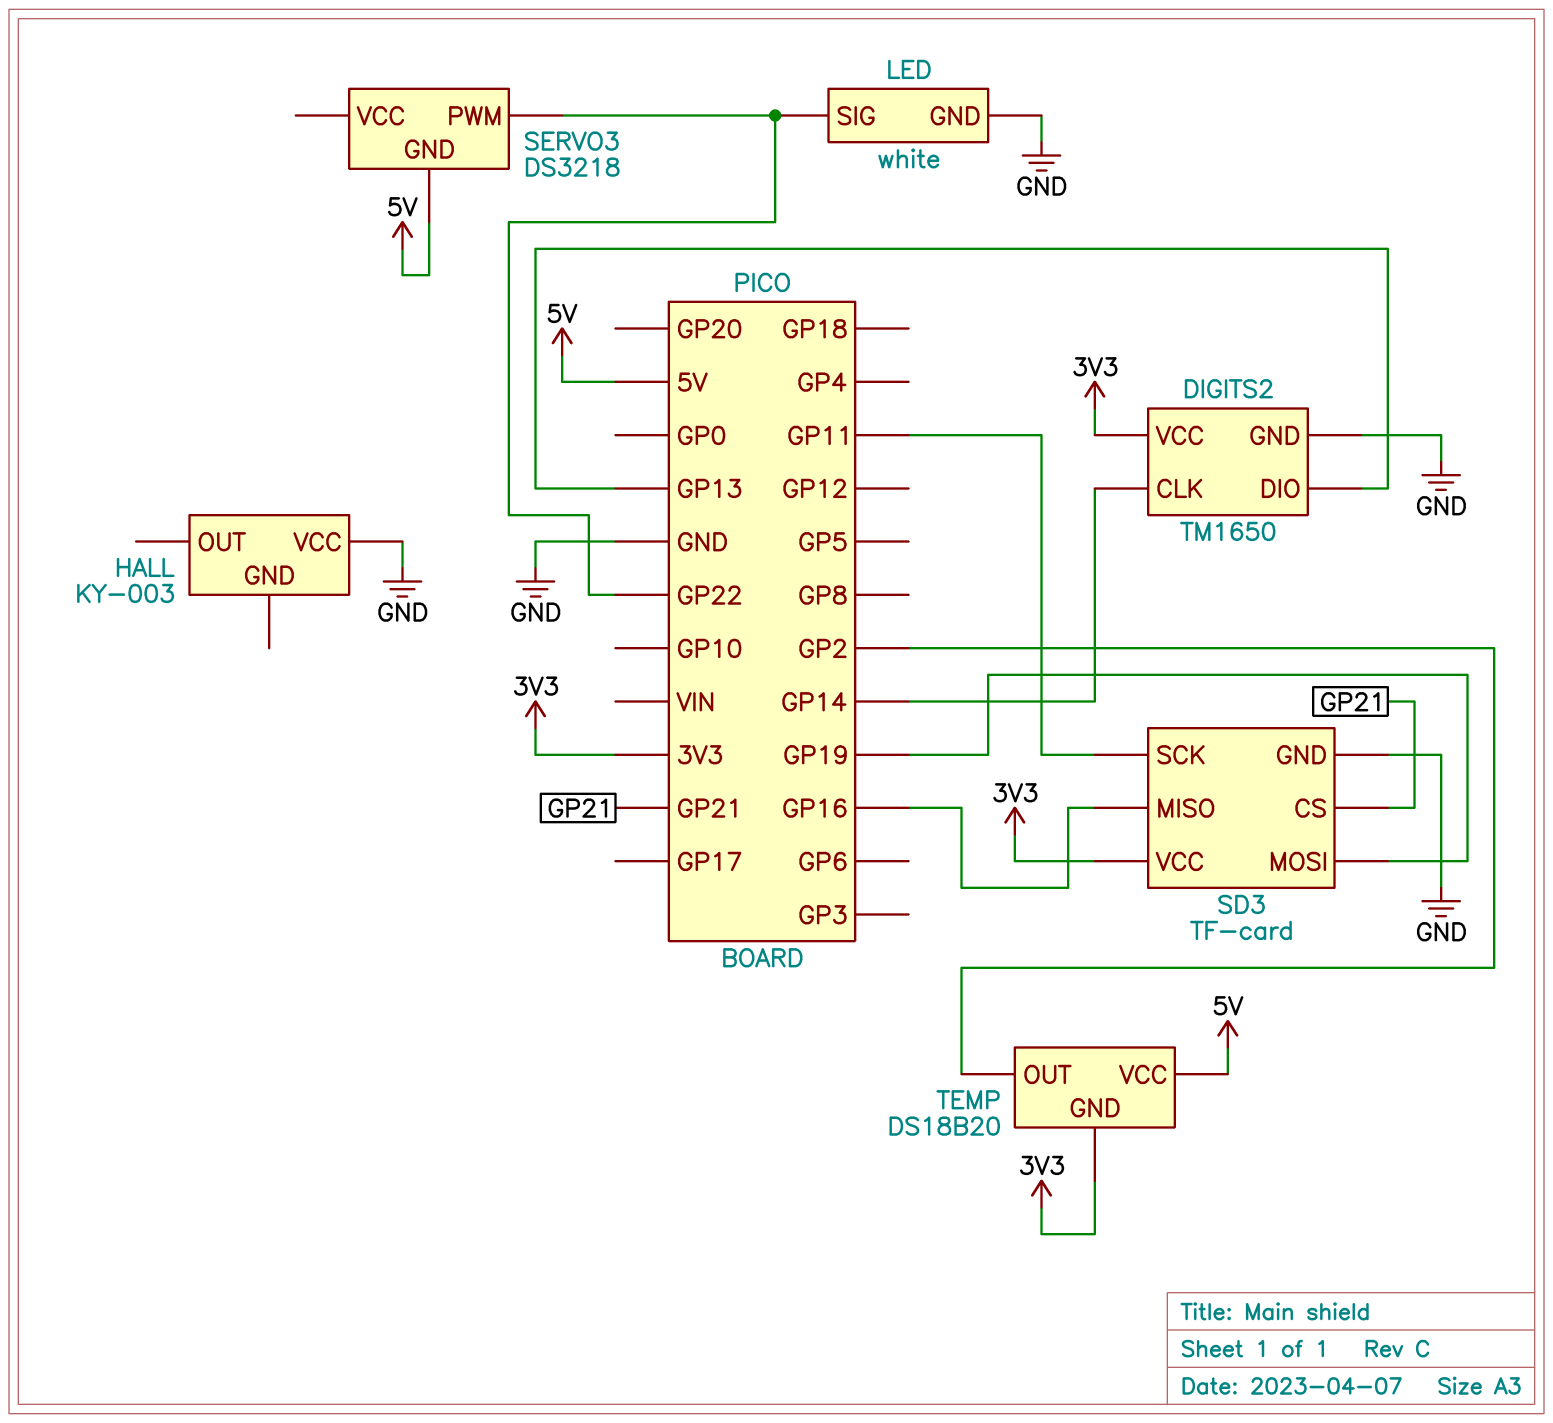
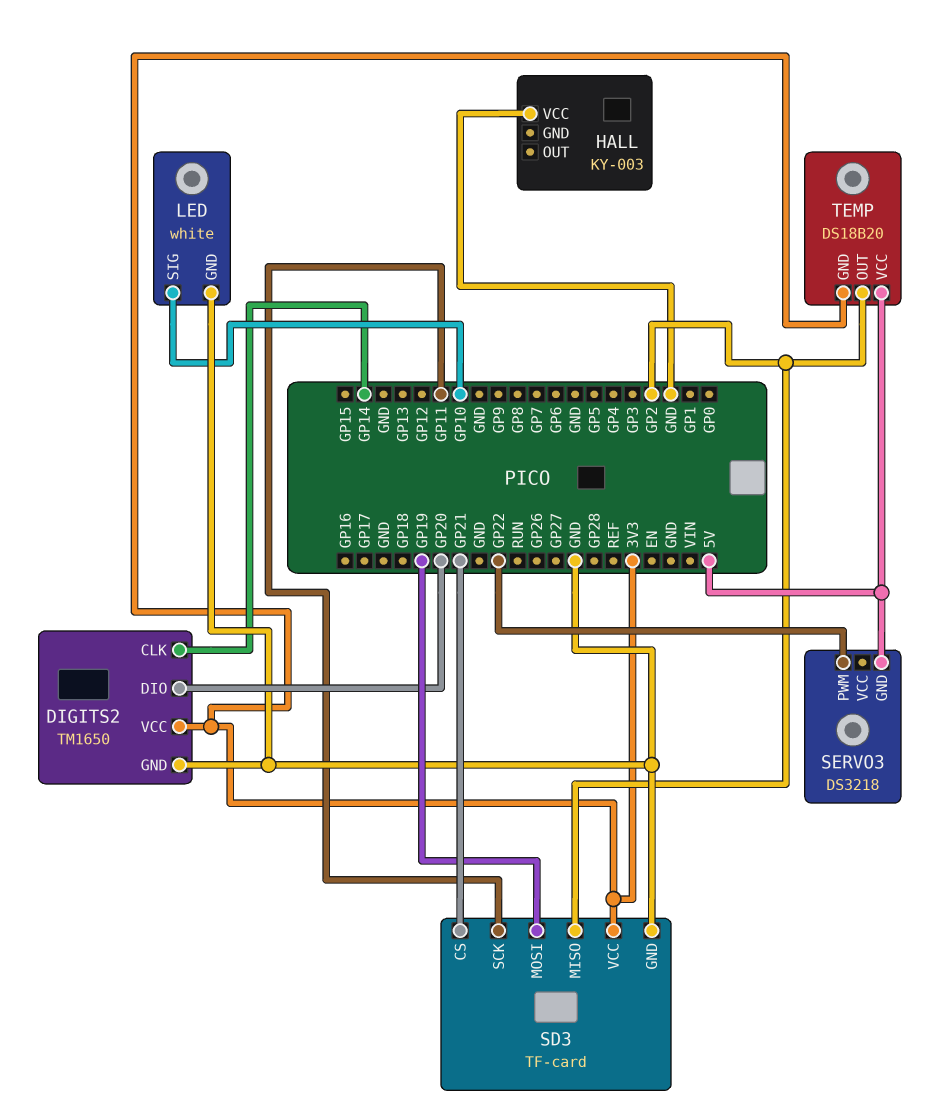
DIGITS2 pin DIO: GP13 -> GP20
LED pin SIG: GP22 -> GP10
SD3 pin MISO: GP16 -> GP2

